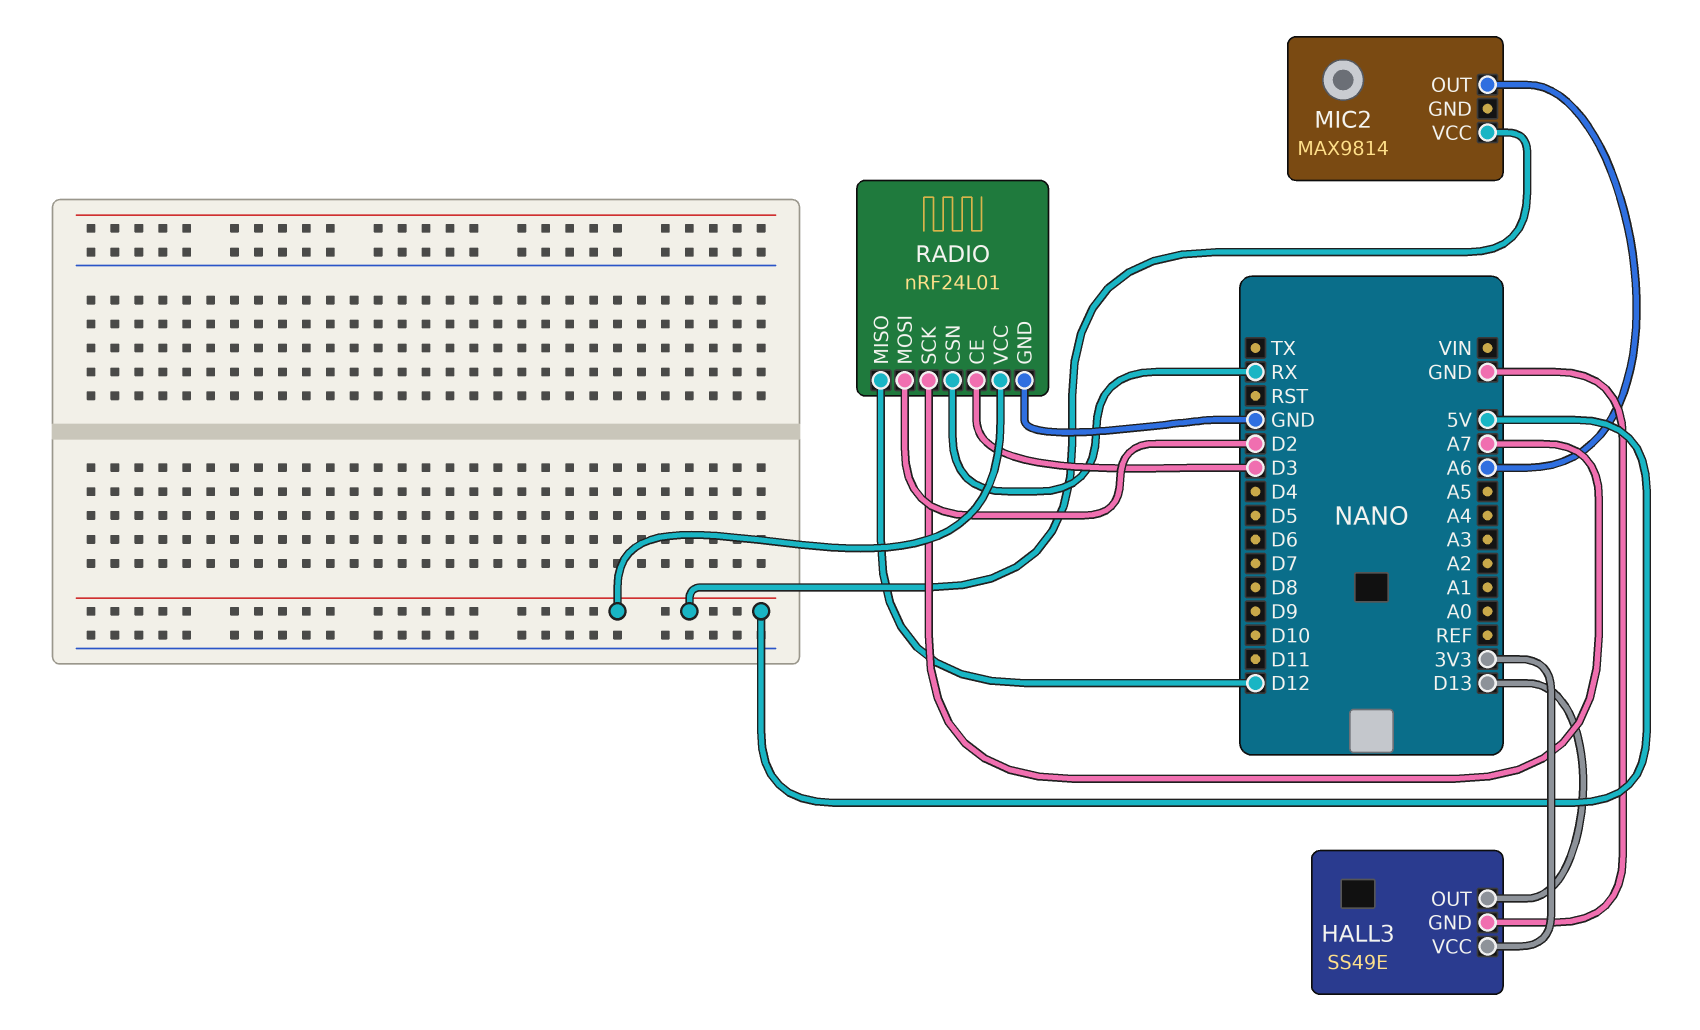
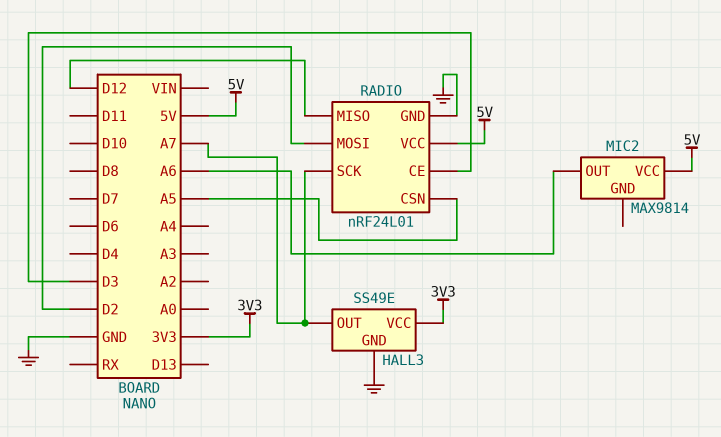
HALL3 pin OUT: D13 -> A7
RADIO pin CSN: RX -> A5

